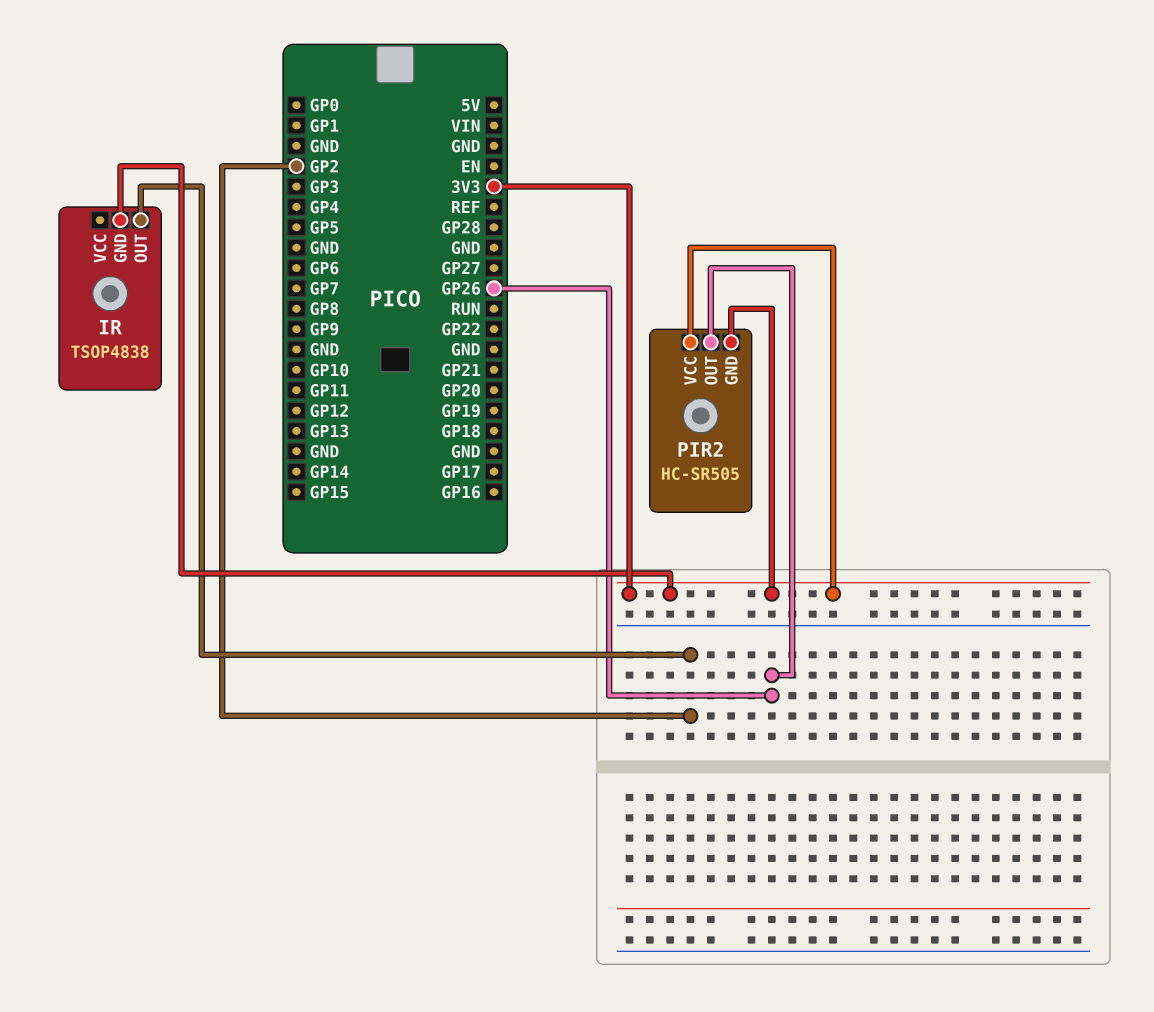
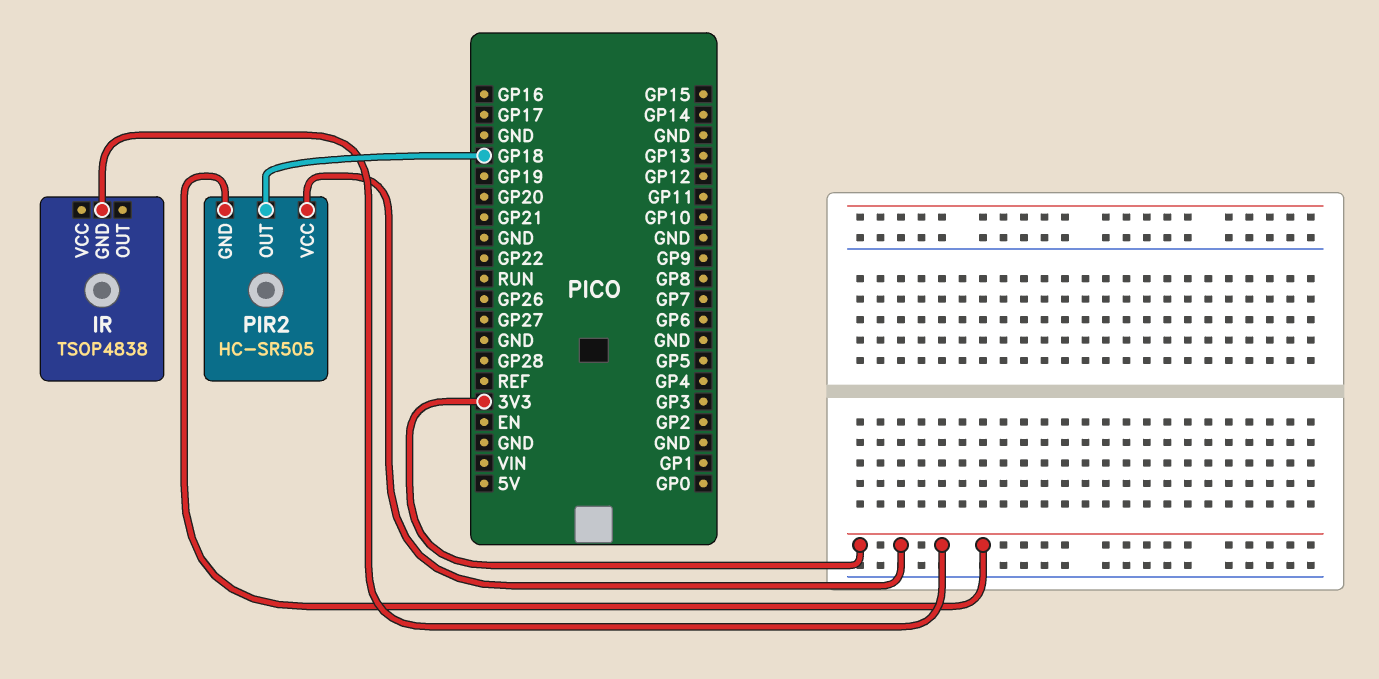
IR pin OUT: GP2 -> none
PIR2 pin OUT: GP26 -> GP18

